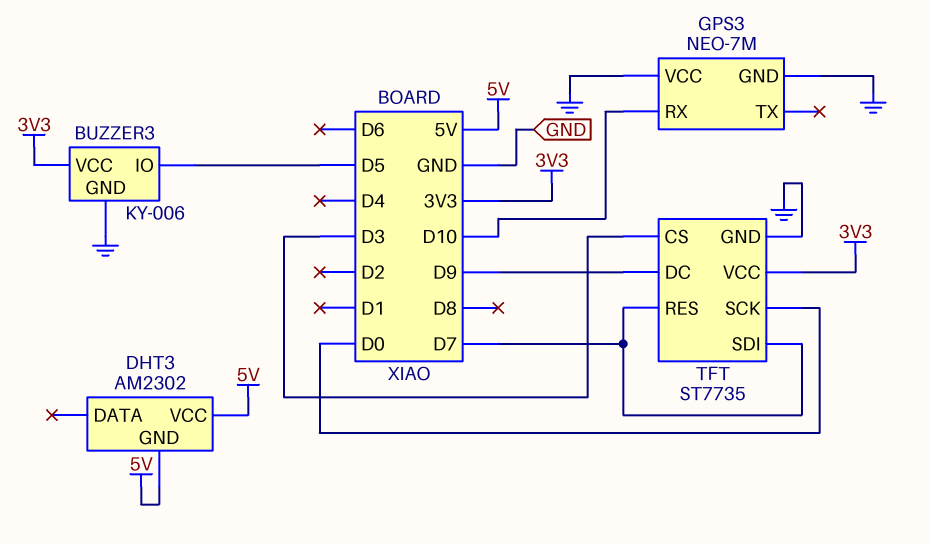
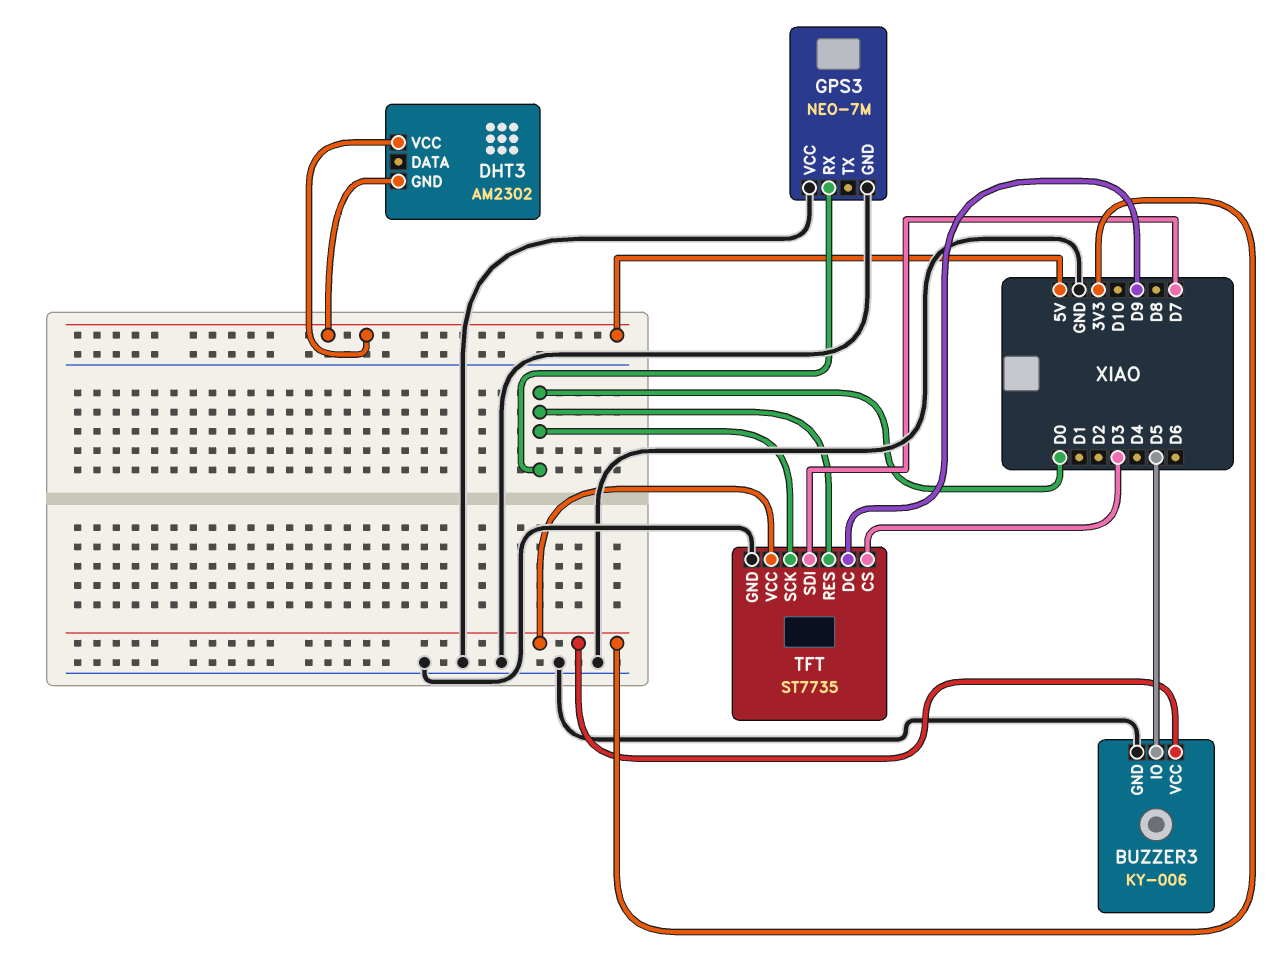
GPS3 pin RX: D10 -> D0
TFT pin RES: D7 -> D0

